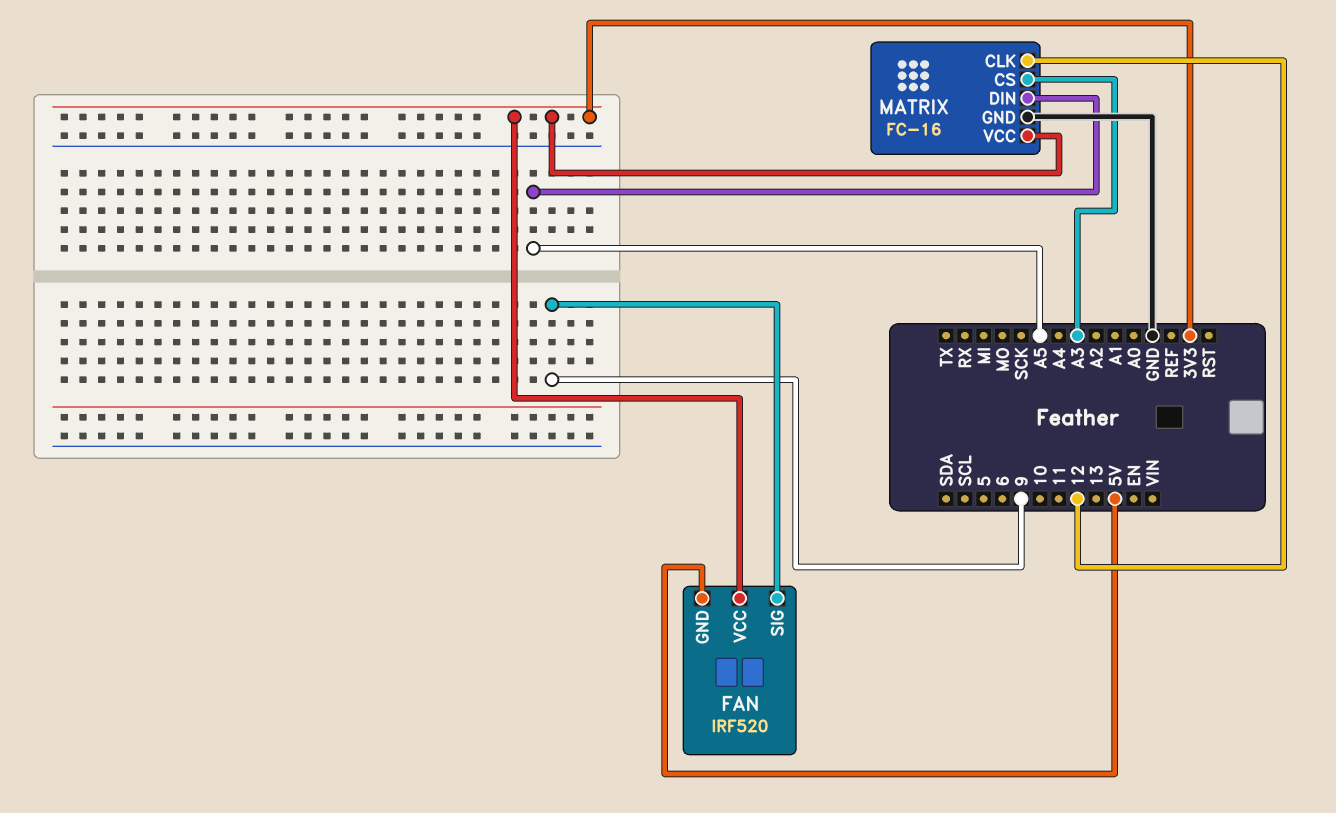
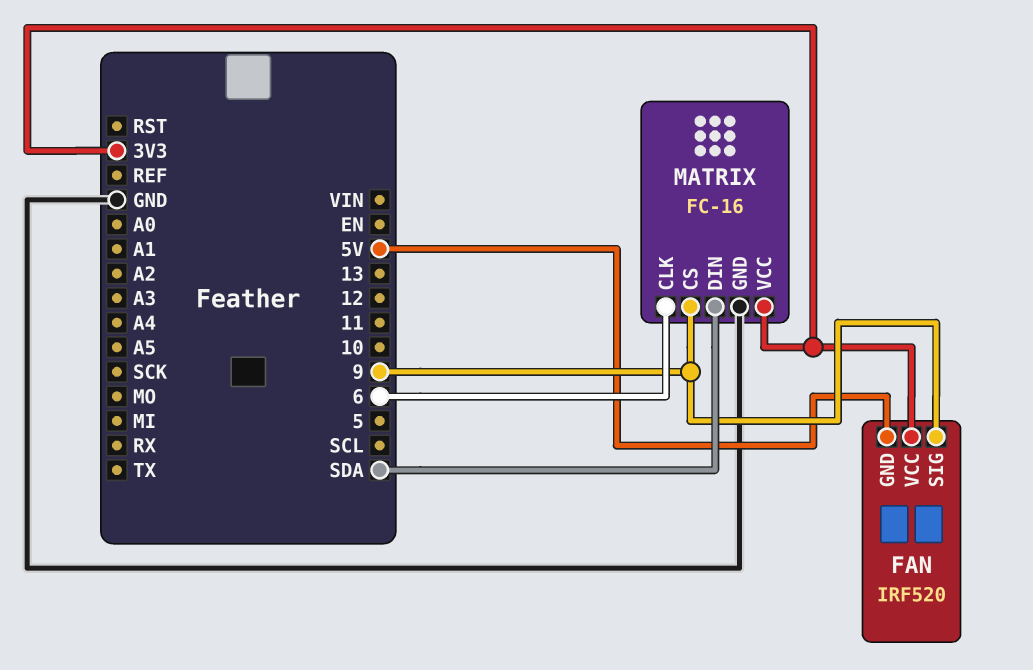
MATRIX pin CLK: 12 -> 6
MATRIX pin CS: A3 -> 9
MATRIX pin DIN: A5 -> SDA

